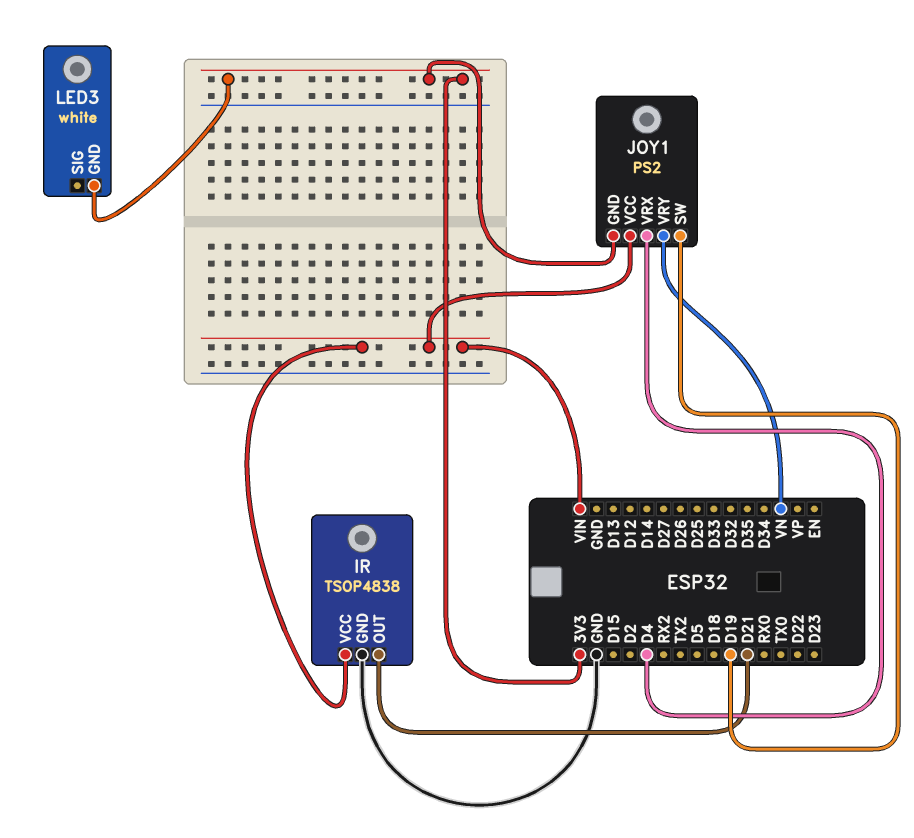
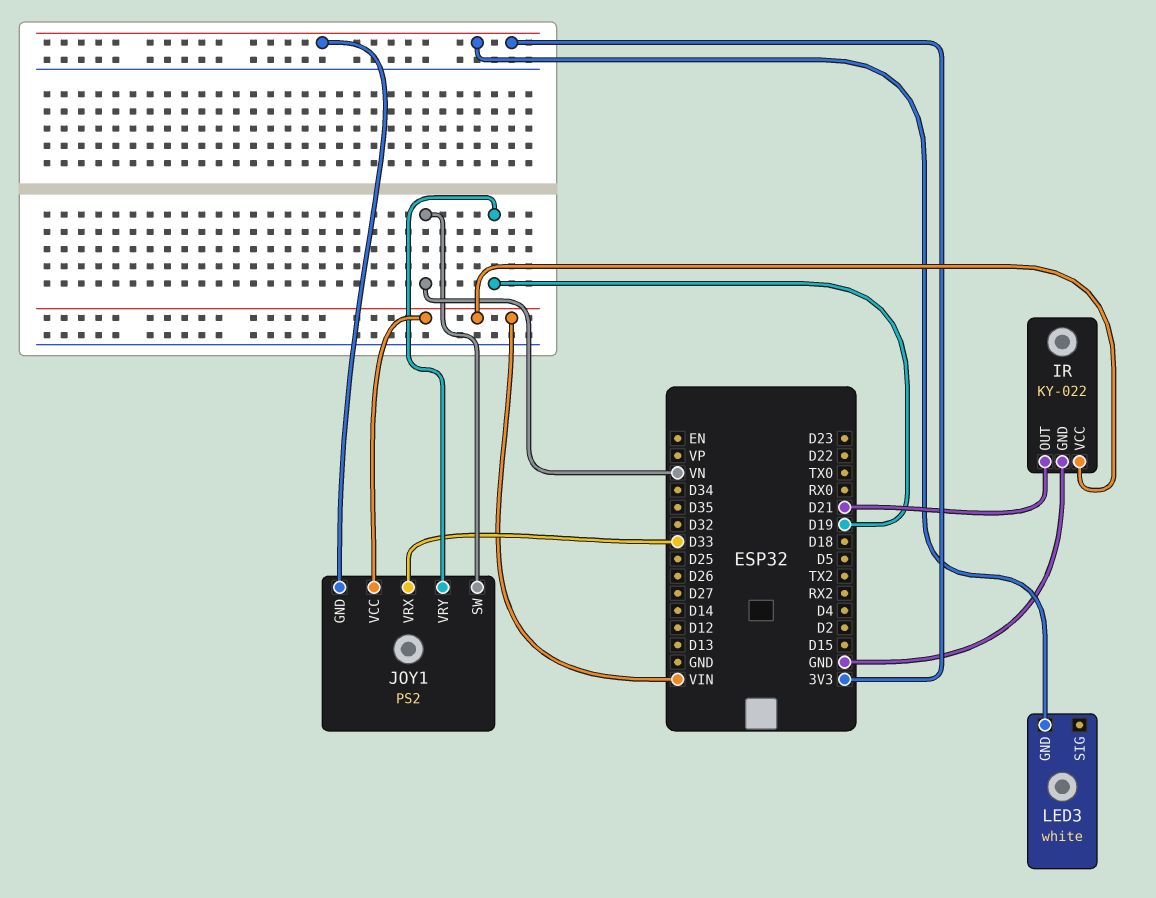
IR: TSOP4838 -> KY-022
JOY1 pin SW: D19 -> VN
JOY1 pin VRX: D4 -> D33
JOY1 pin VRY: VN -> D19

